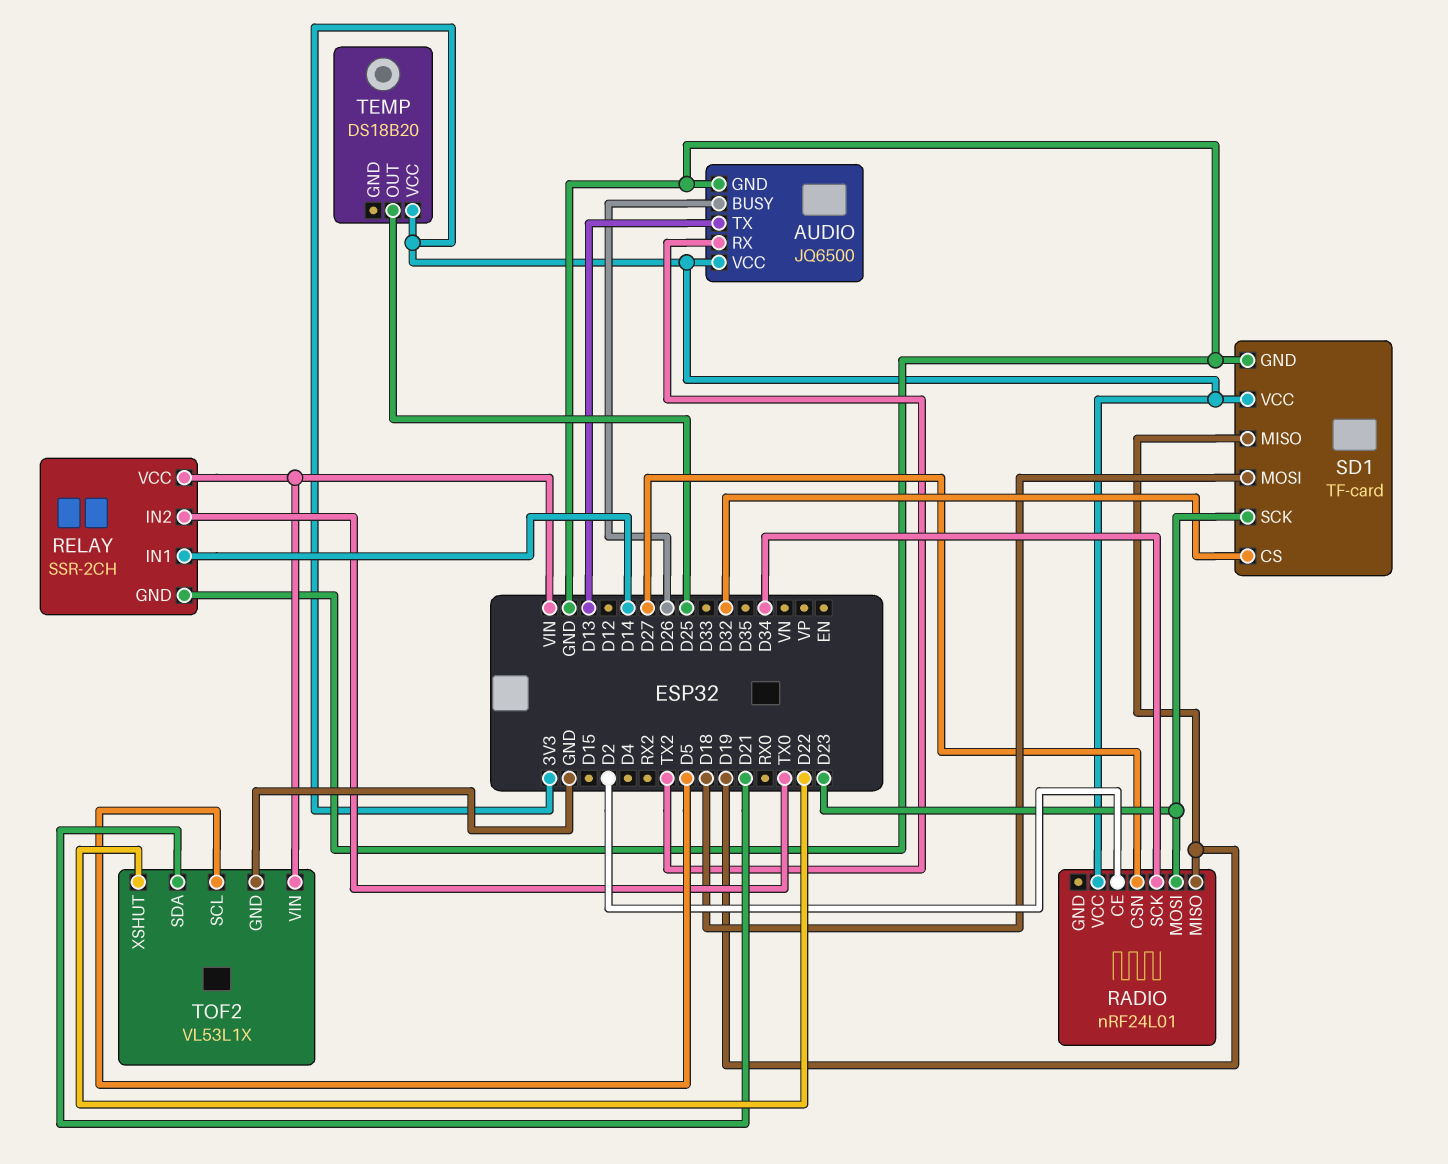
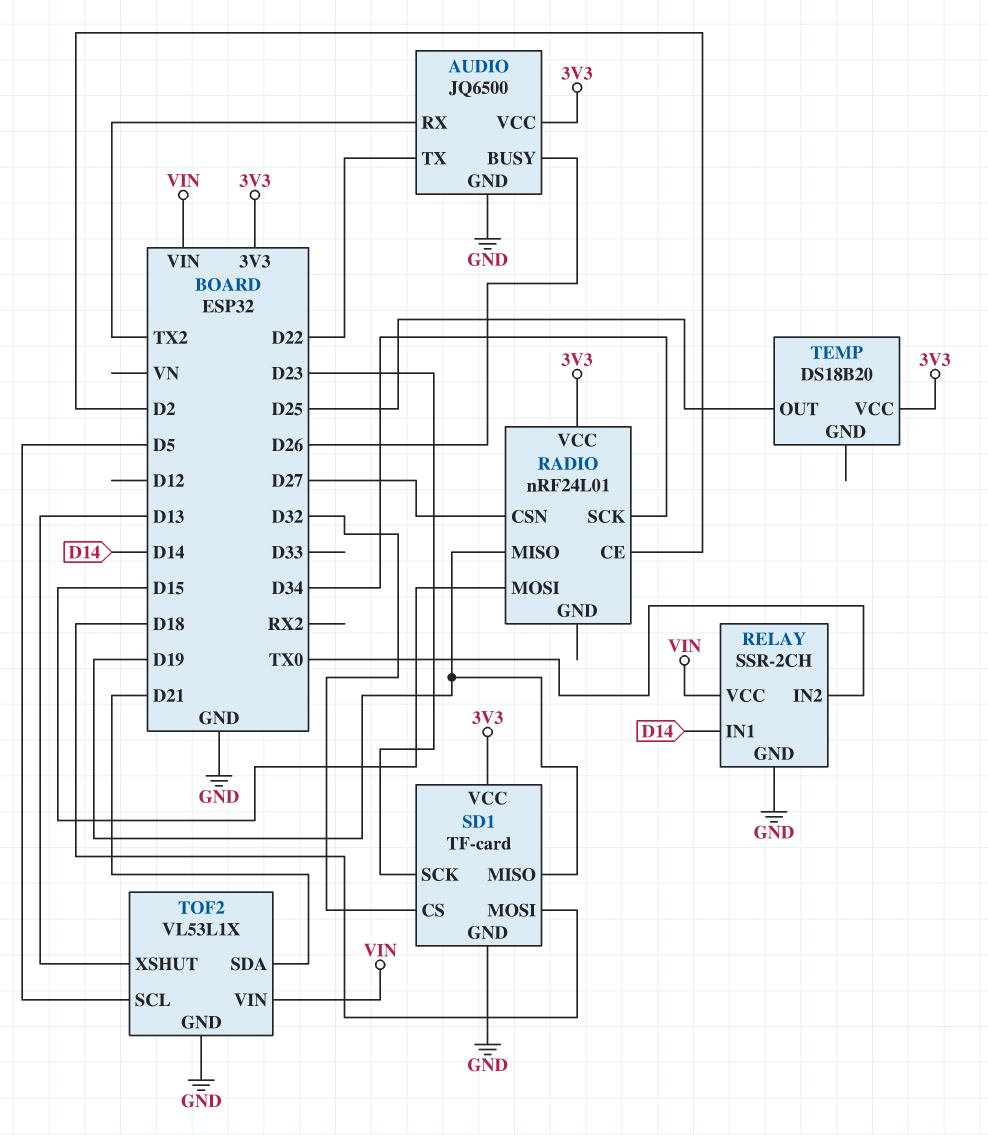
AUDIO pin TX: D13 -> D22
RADIO pin MOSI: D23 -> D15
TOF2 pin XSHUT: D22 -> D13

